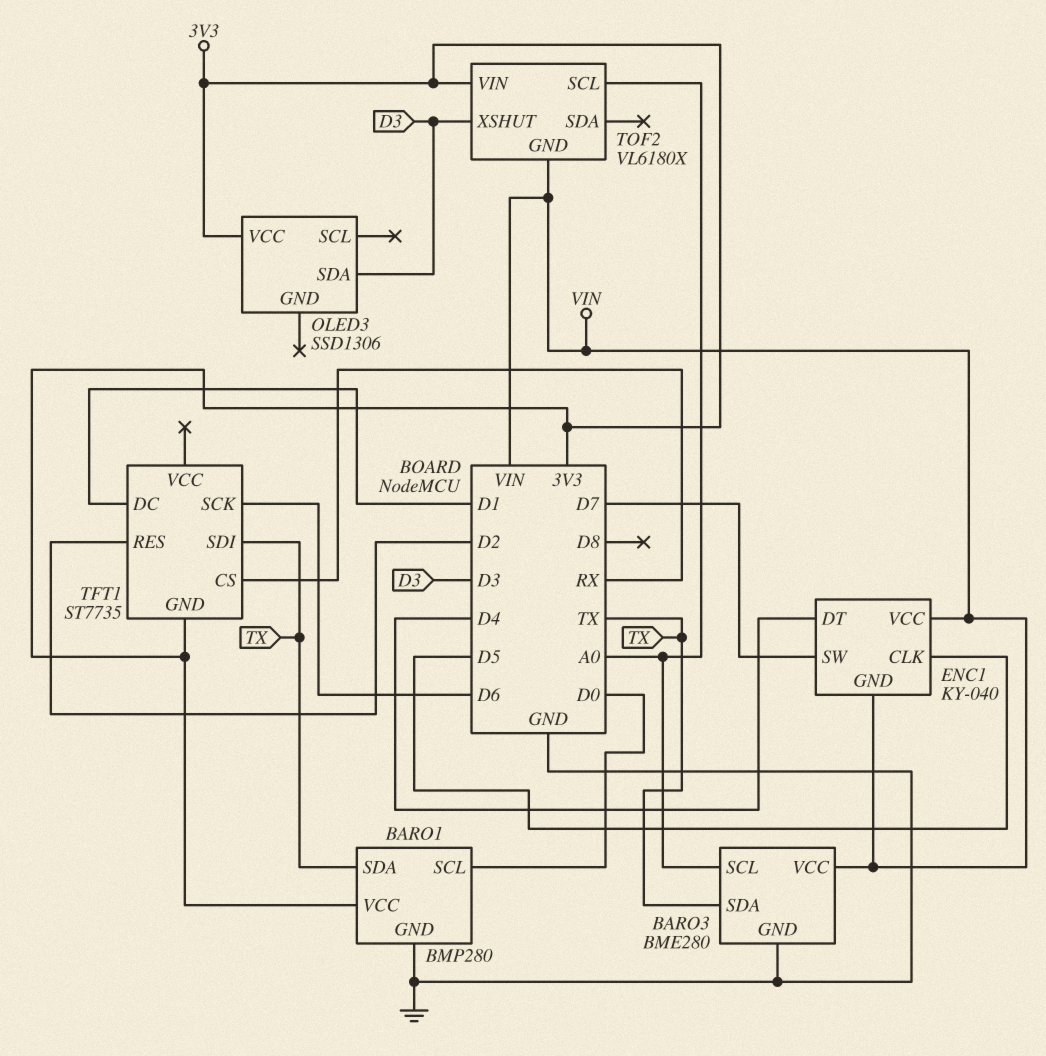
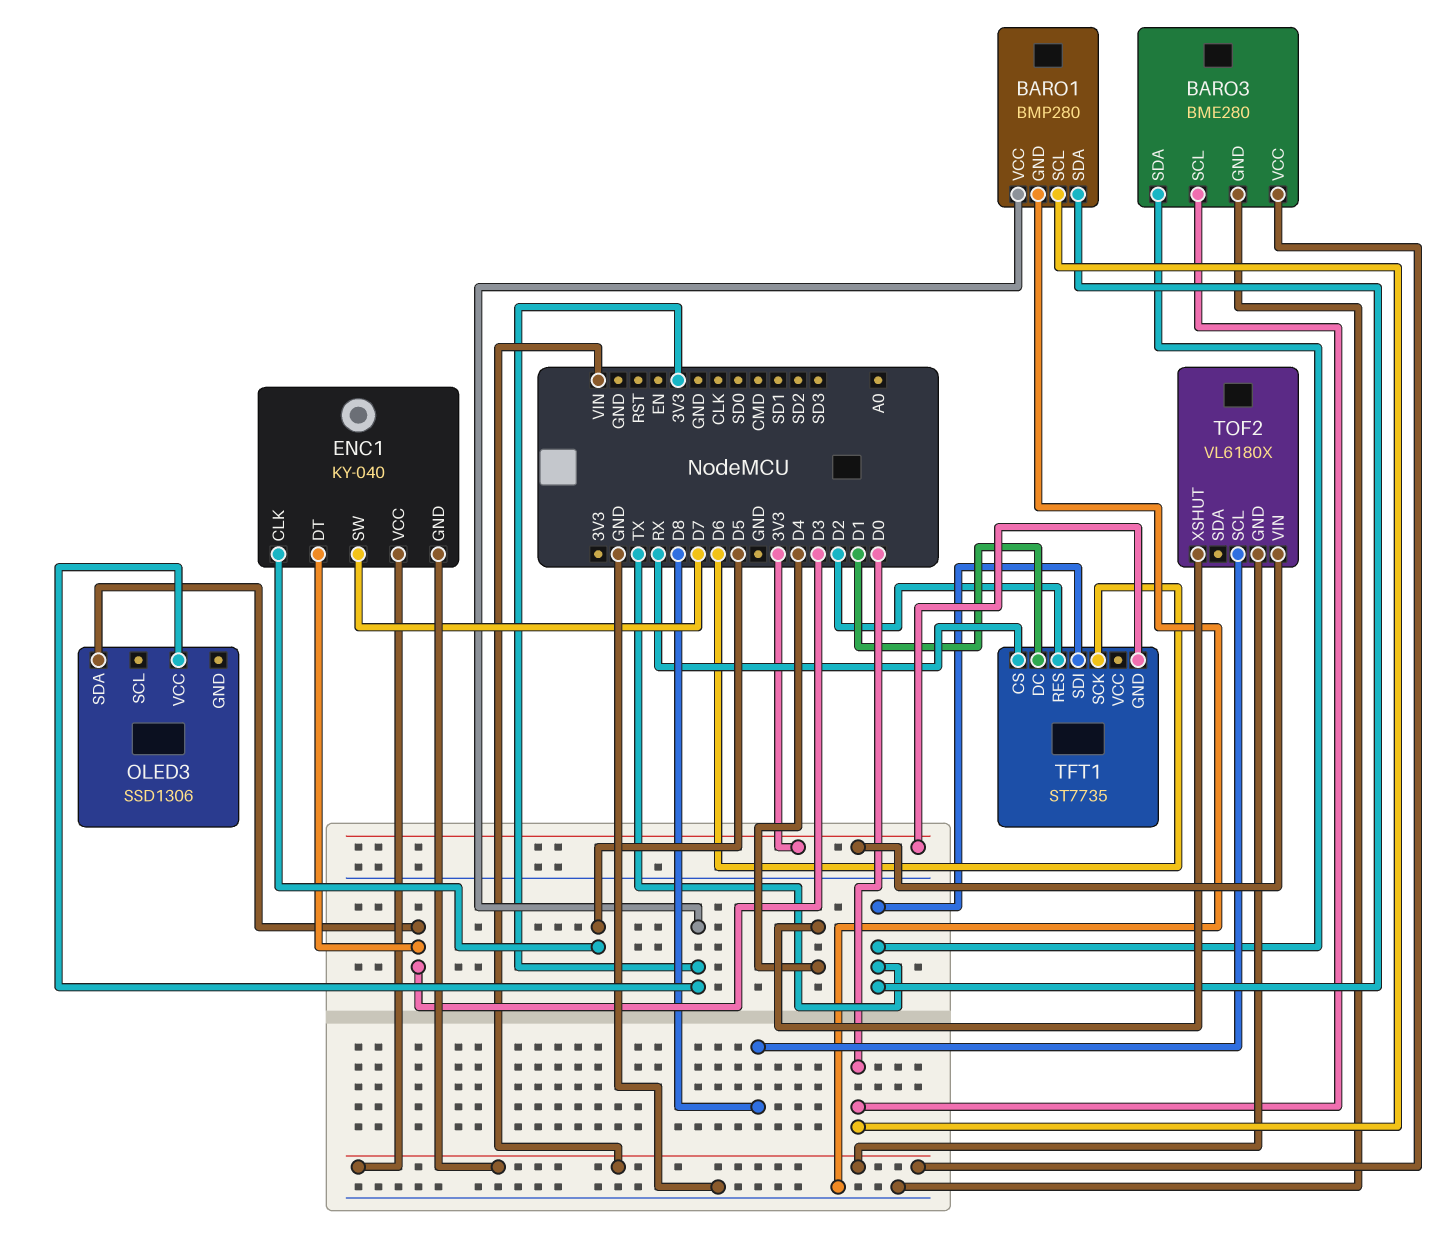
BARO3 pin SCL: A0 -> D0
ENC1 pin DT: D4 -> D3
TOF2 pin SCL: A0 -> D8
TOF2 pin XSHUT: D3 -> D4

